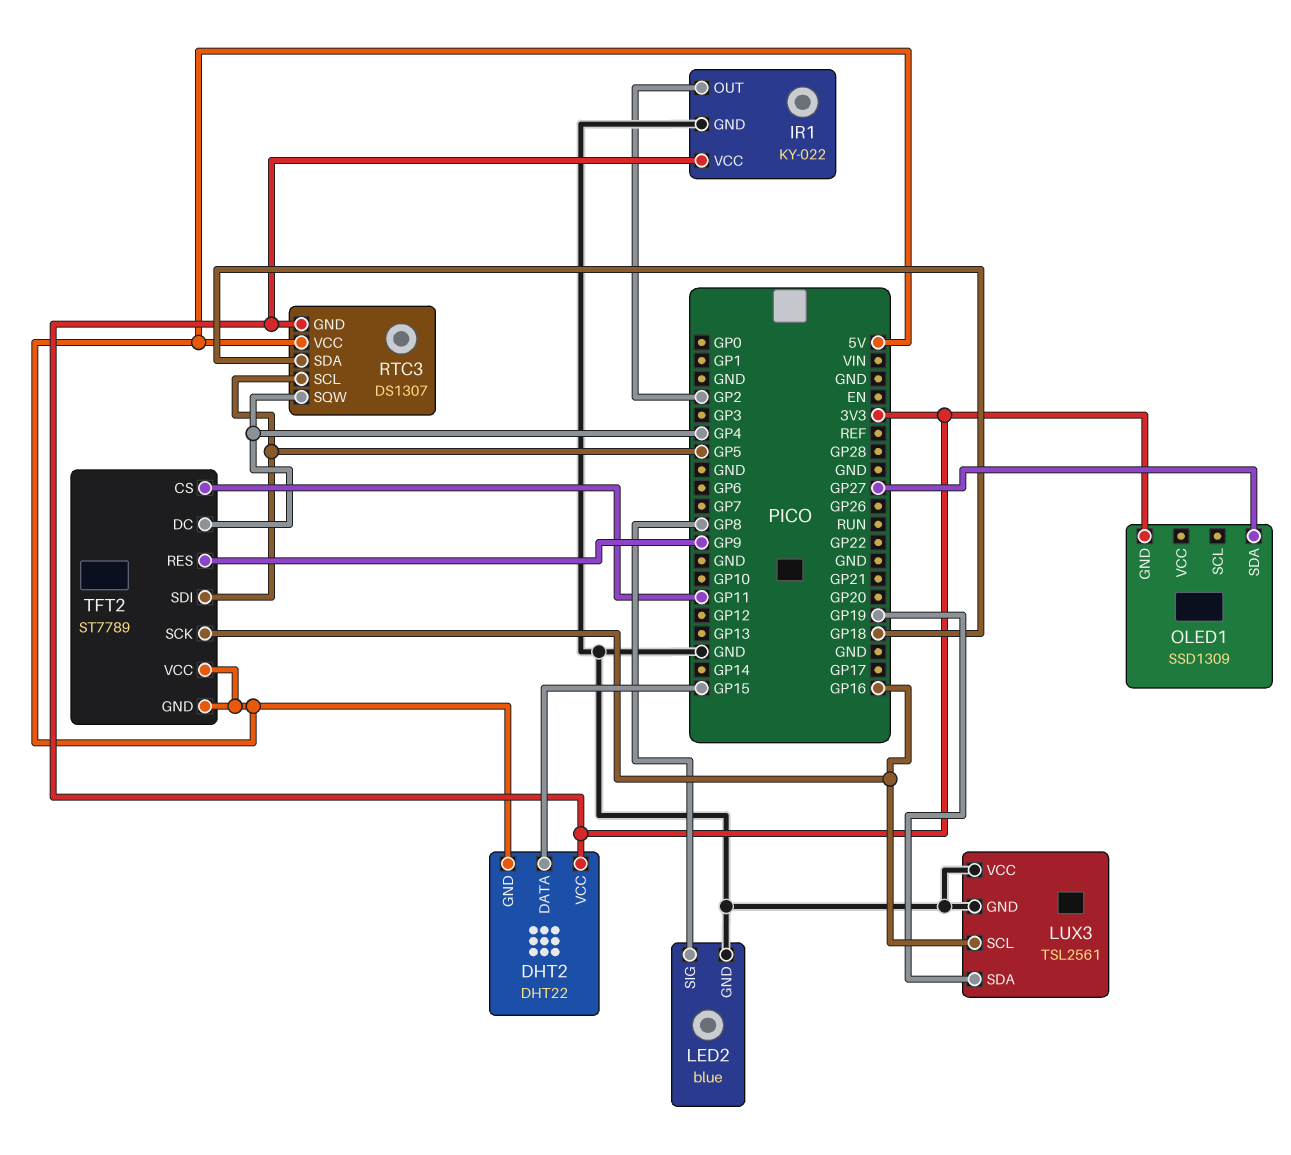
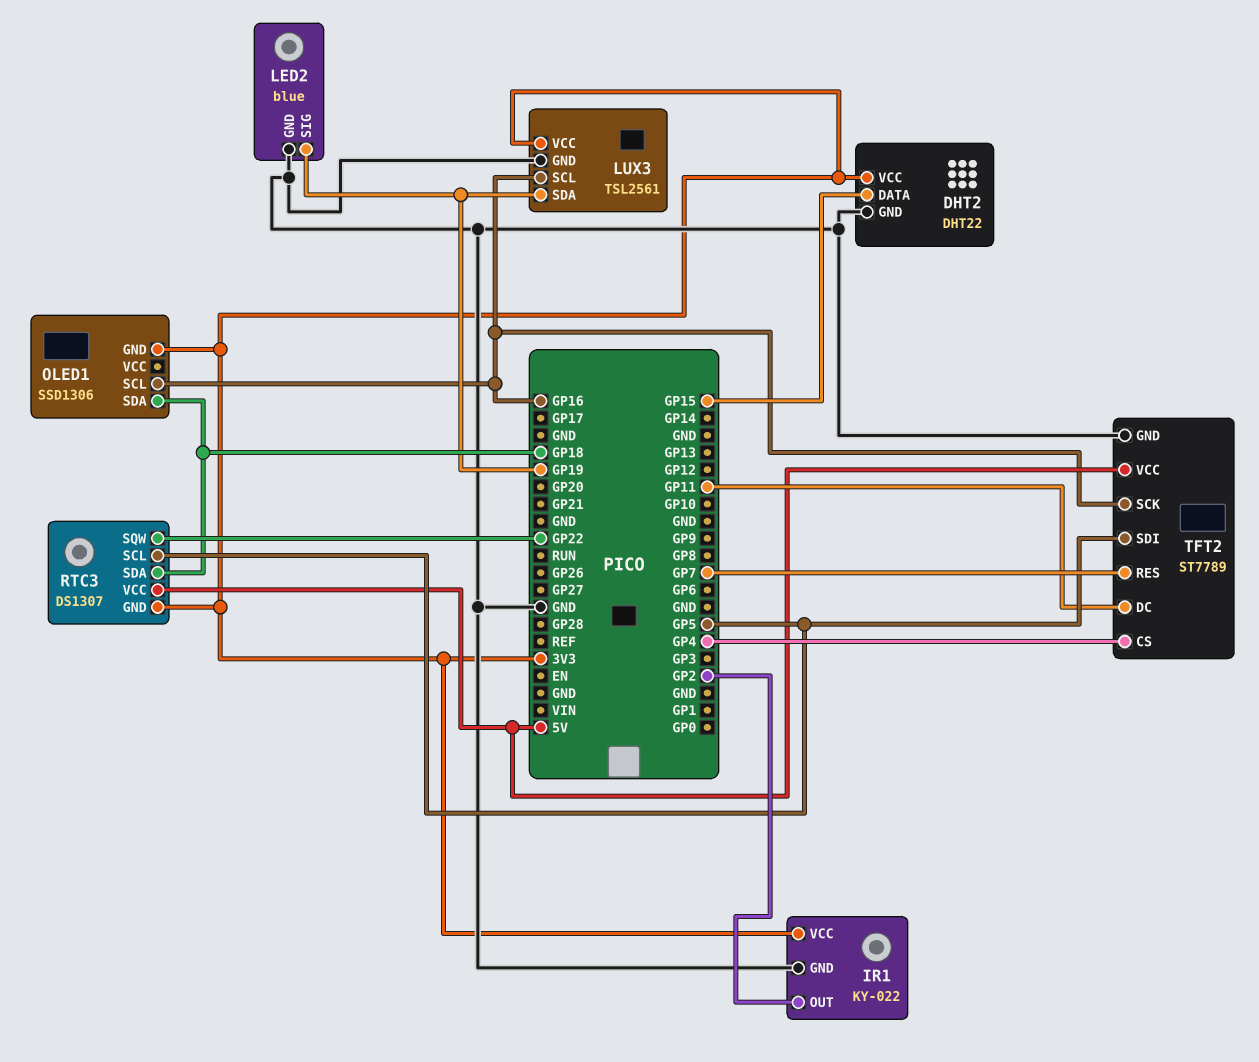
DHT2 pin GND: 5V -> GND
LED2 pin SIG: GP8 -> GP19
LUX3 pin VCC: GND -> 3V3
OLED1: SSD1309 -> SSD1306
OLED1 pin SCL: none -> GP16
OLED1 pin SDA: GP27 -> GP18
RTC3 pin SQW: GP4 -> GP22
TFT2 pin CS: GP11 -> GP4
TFT2 pin DC: GP4 -> GP11
TFT2 pin GND: 5V -> GND
TFT2 pin RES: GP9 -> GP7

